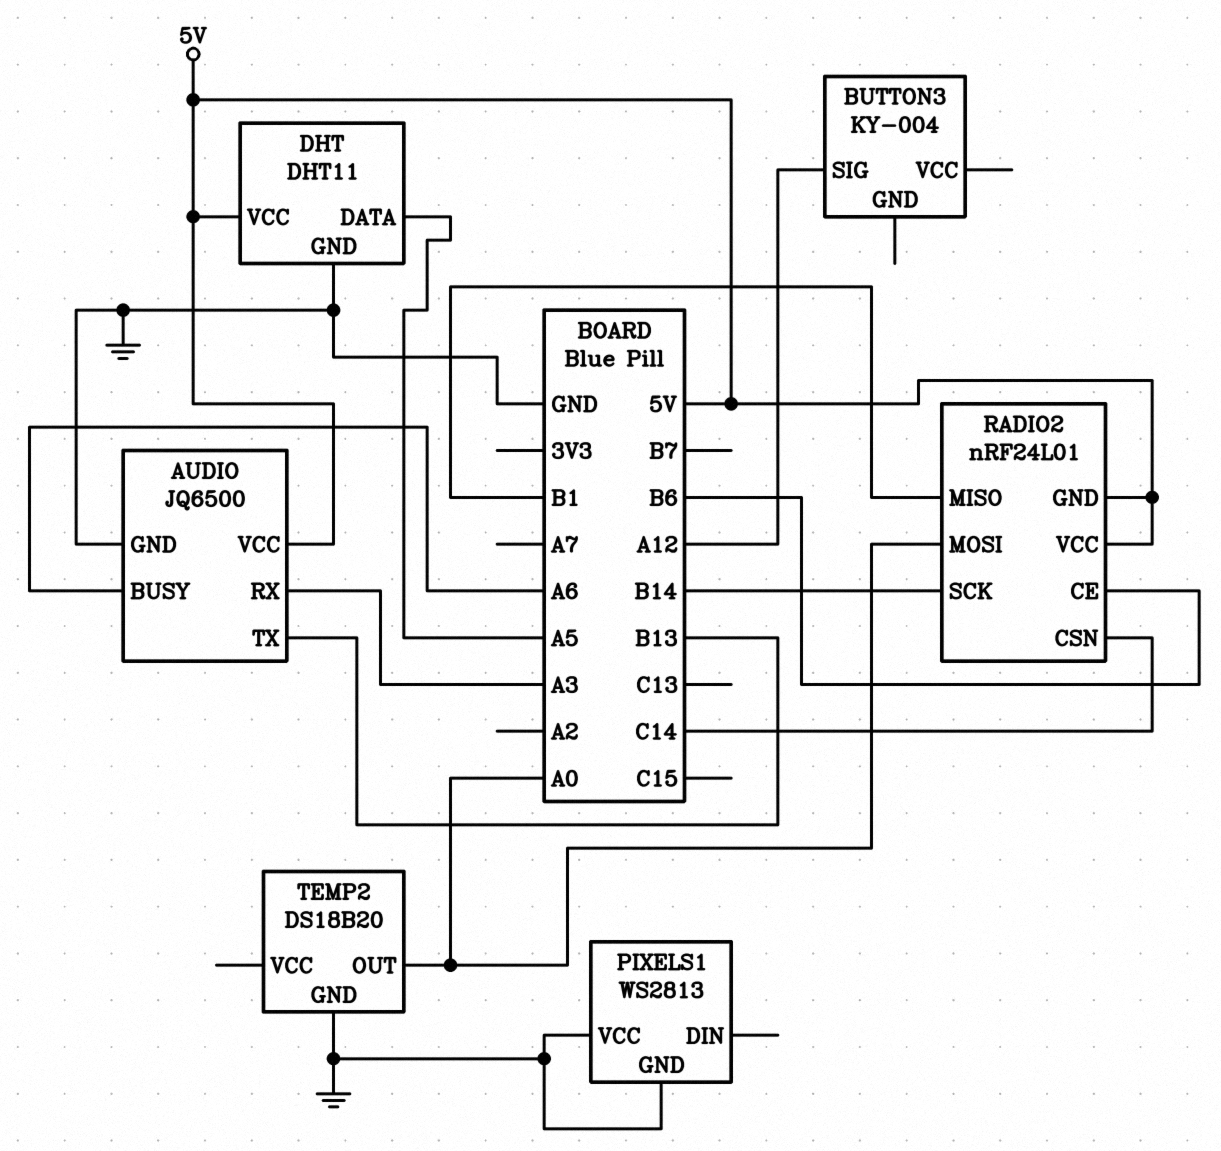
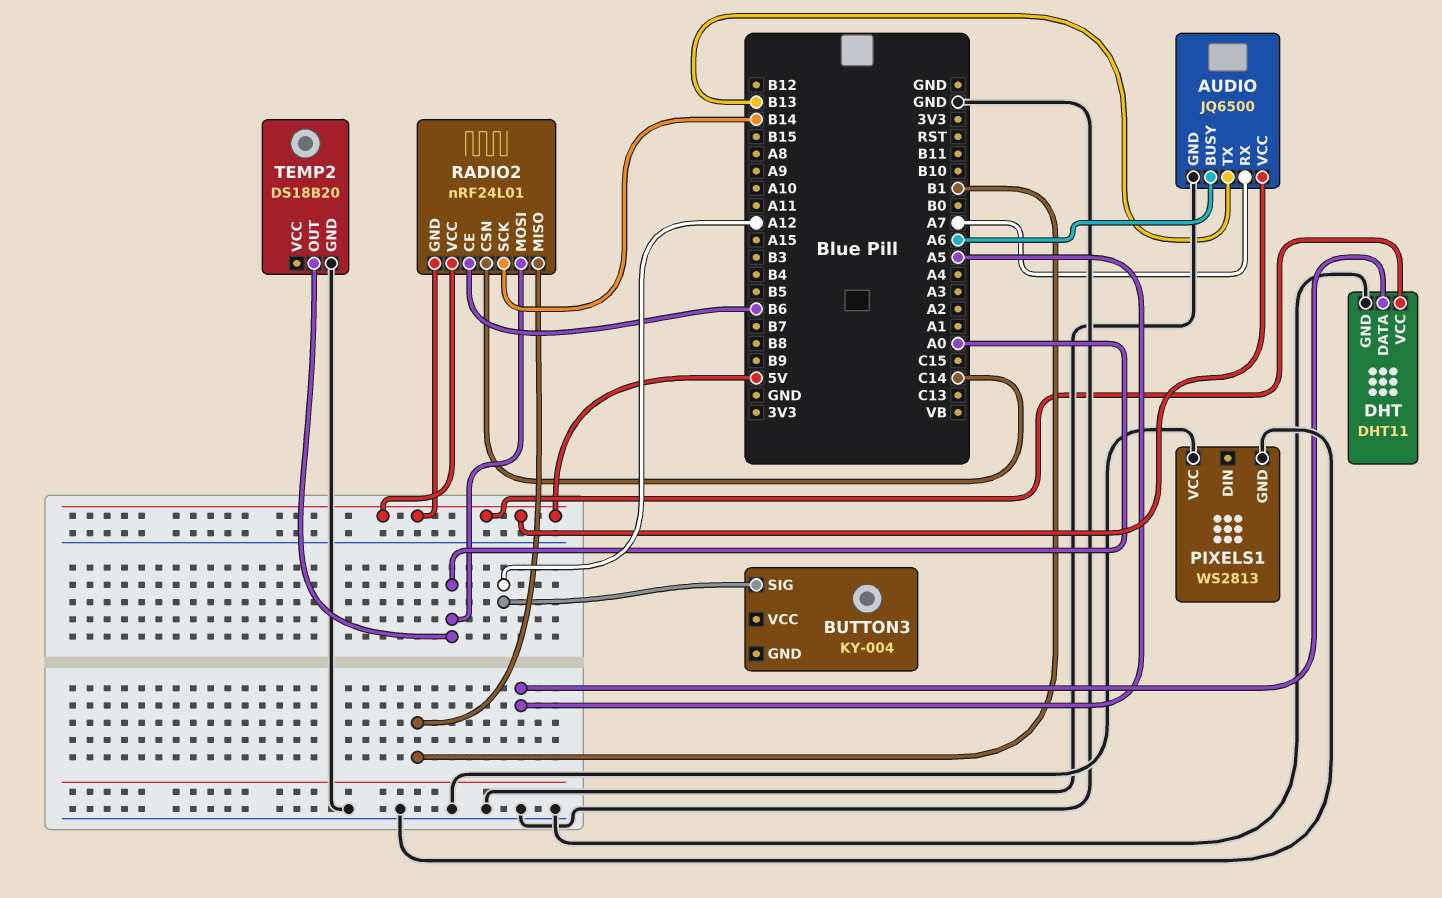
AUDIO pin RX: A3 -> A7

